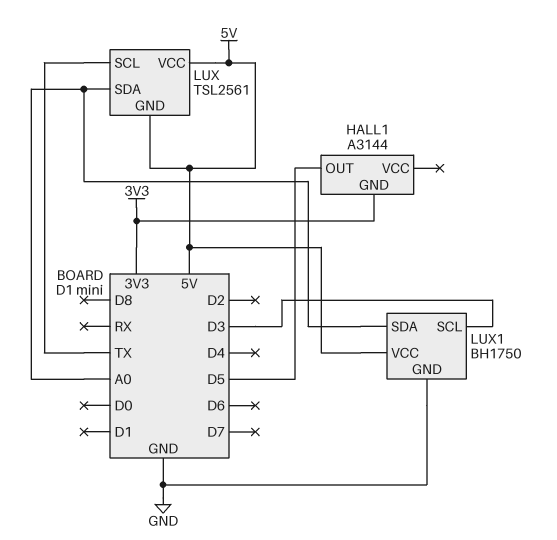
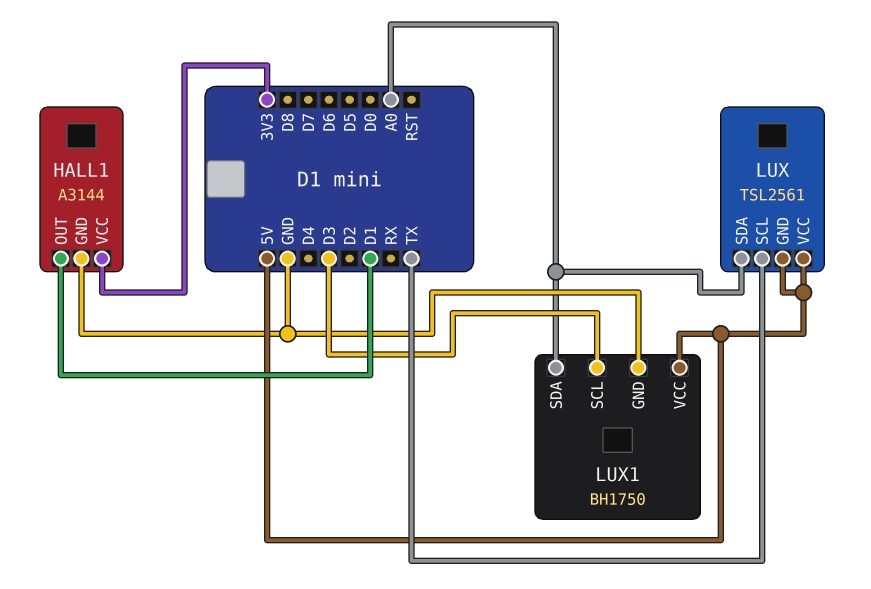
HALL1 pin GND: 3V3 -> GND
HALL1 pin OUT: D5 -> D1
HALL1 pin VCC: none -> 3V3

